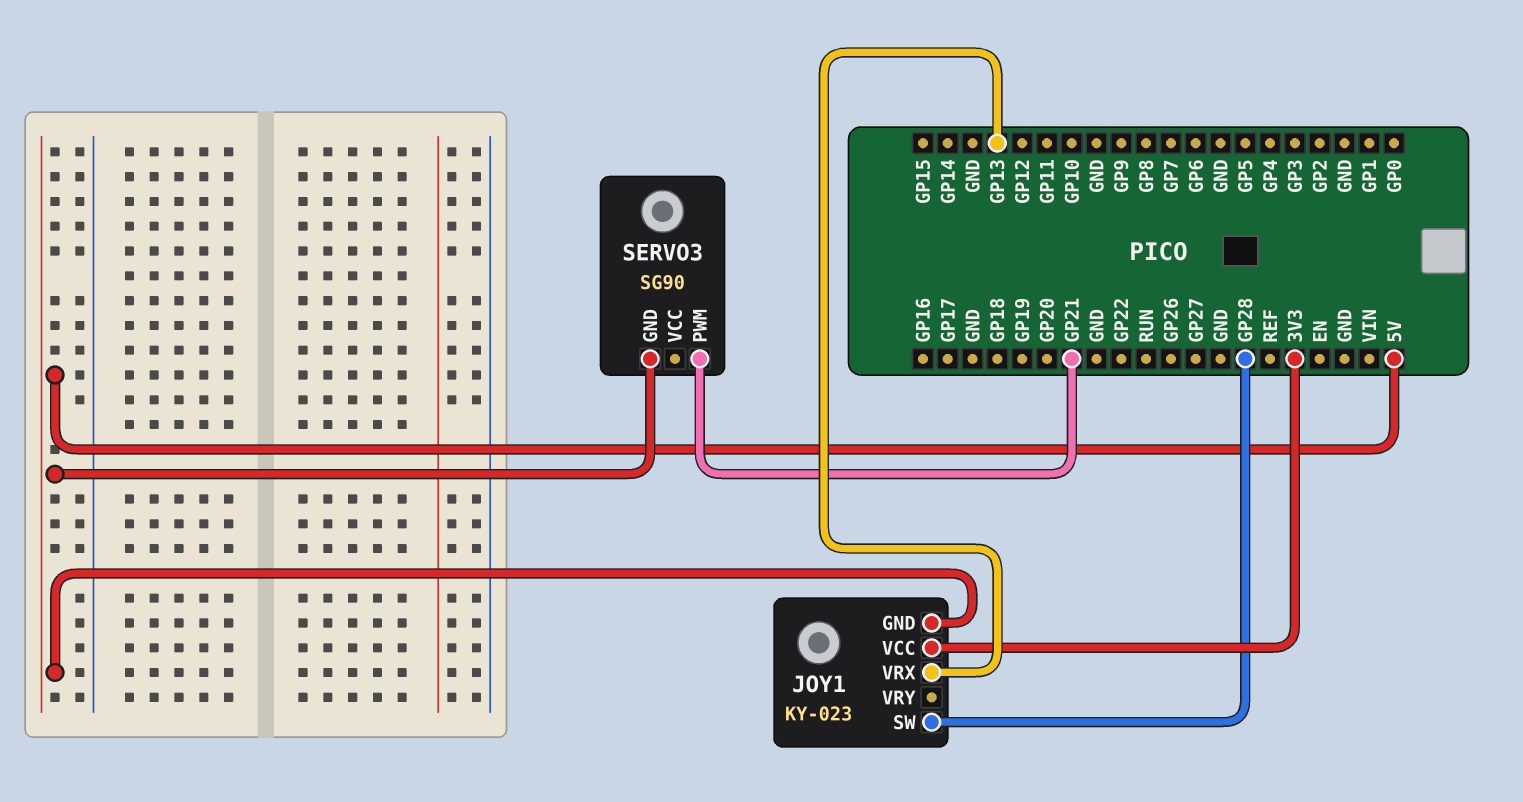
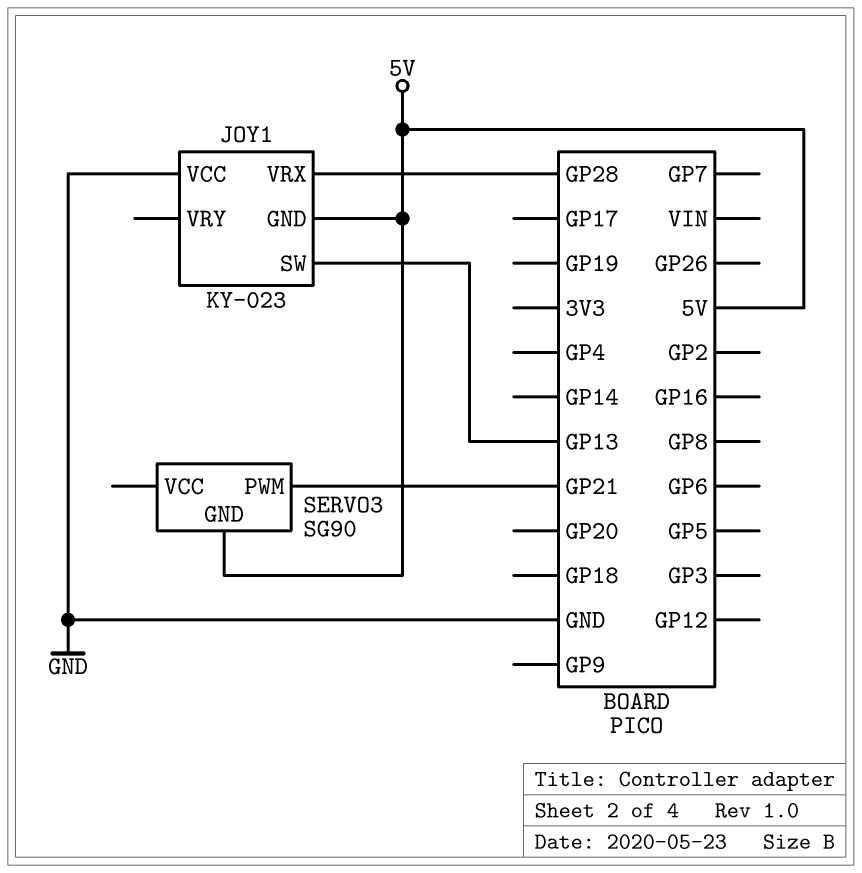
JOY1 pin SW: GP28 -> GP13
JOY1 pin VCC: 3V3 -> GND
JOY1 pin VRX: GP13 -> GP28

